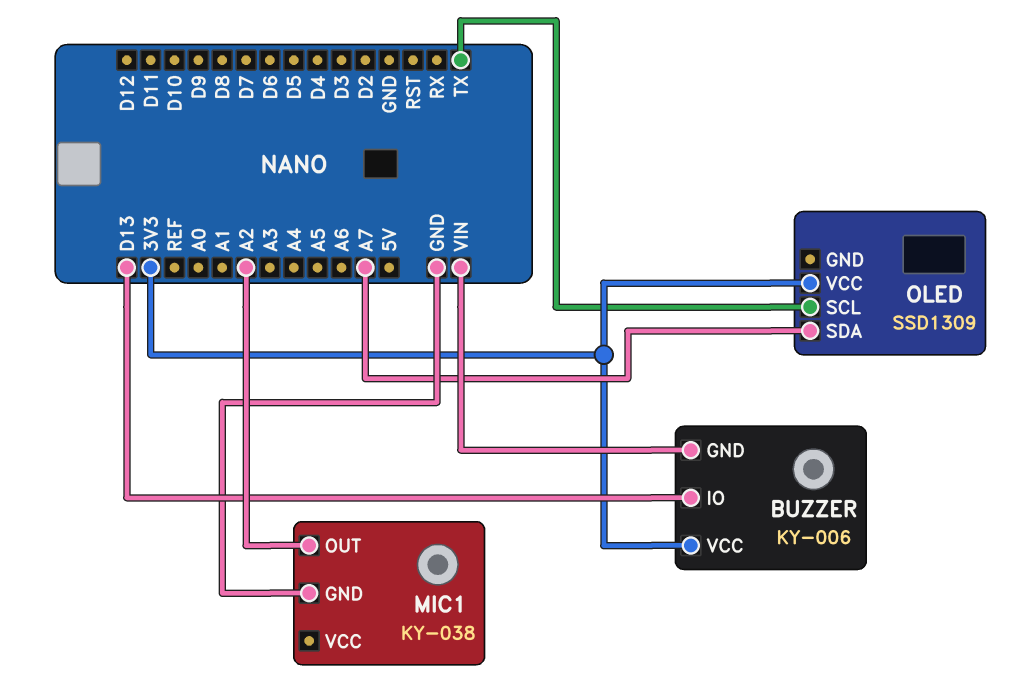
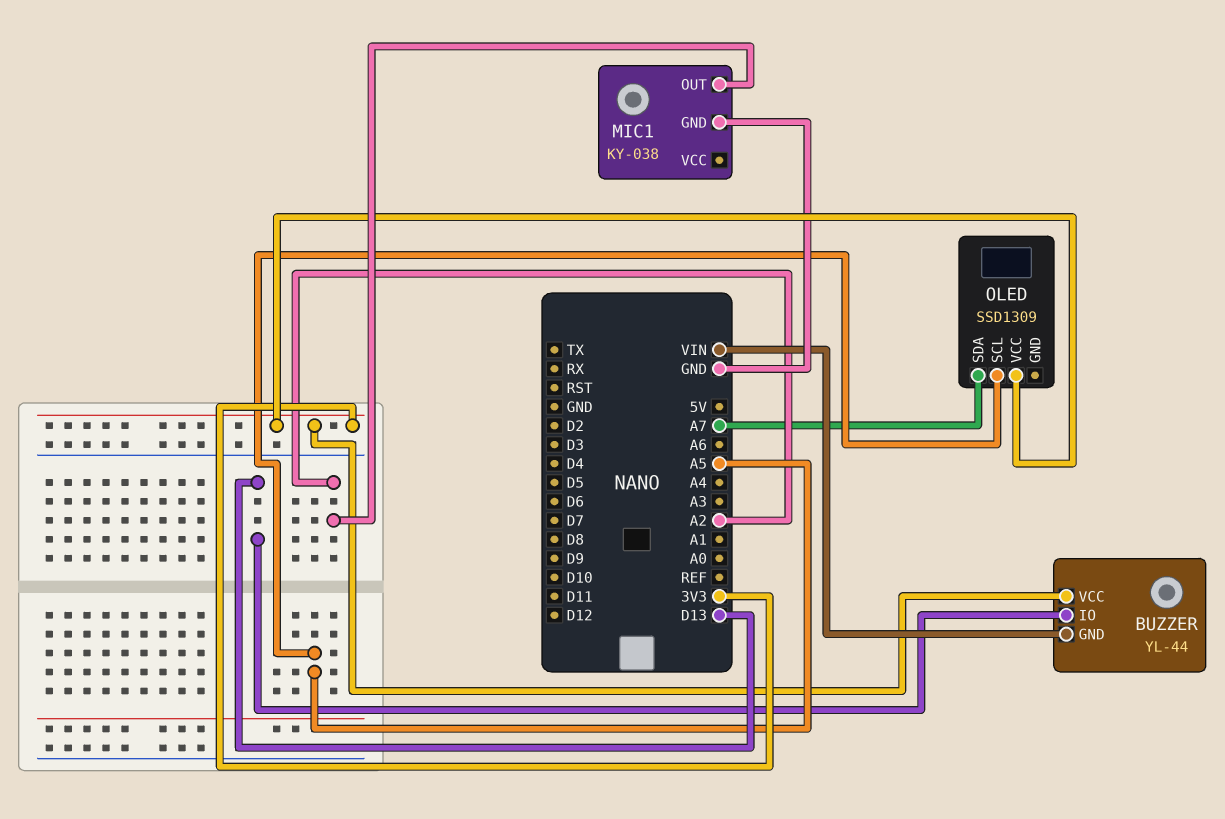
BUZZER: KY-006 -> YL-44
OLED pin SCL: TX -> A5

